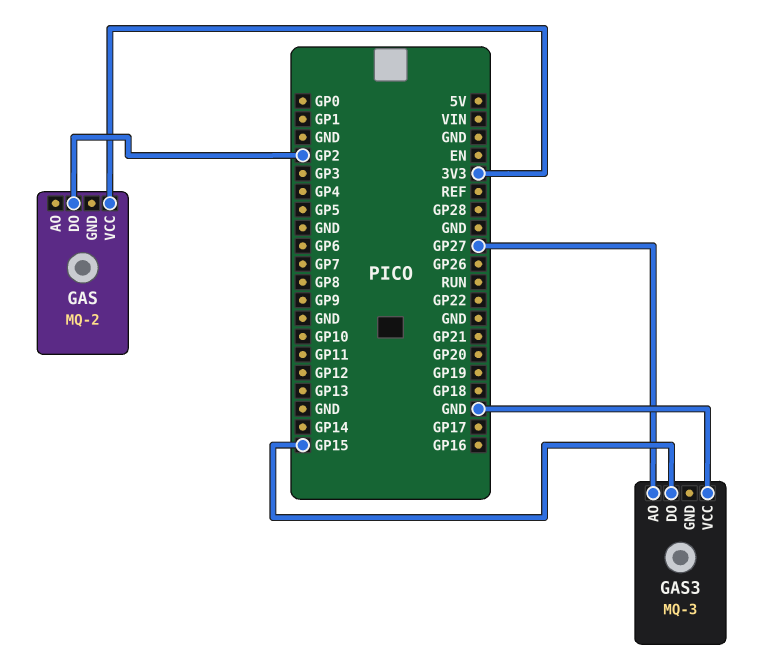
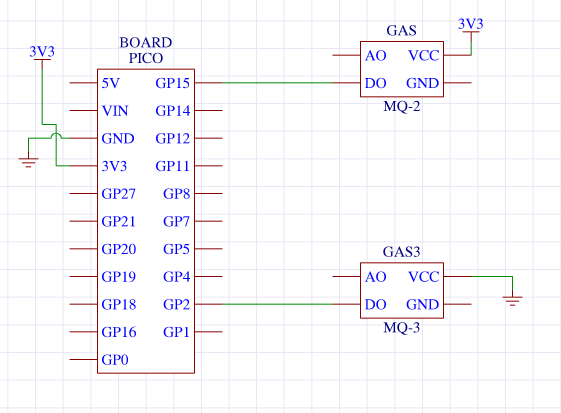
GAS pin DO: GP2 -> GP15
GAS3 pin AO: GP27 -> none
GAS3 pin DO: GP15 -> GP2

